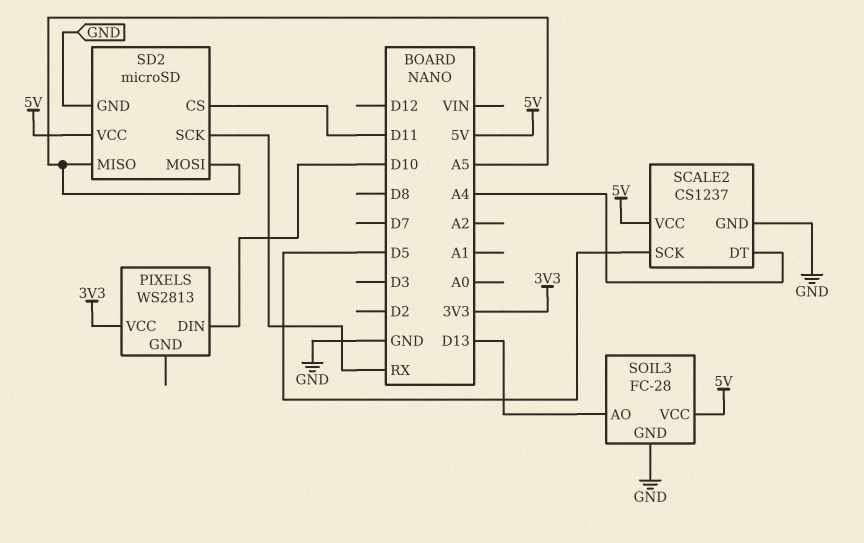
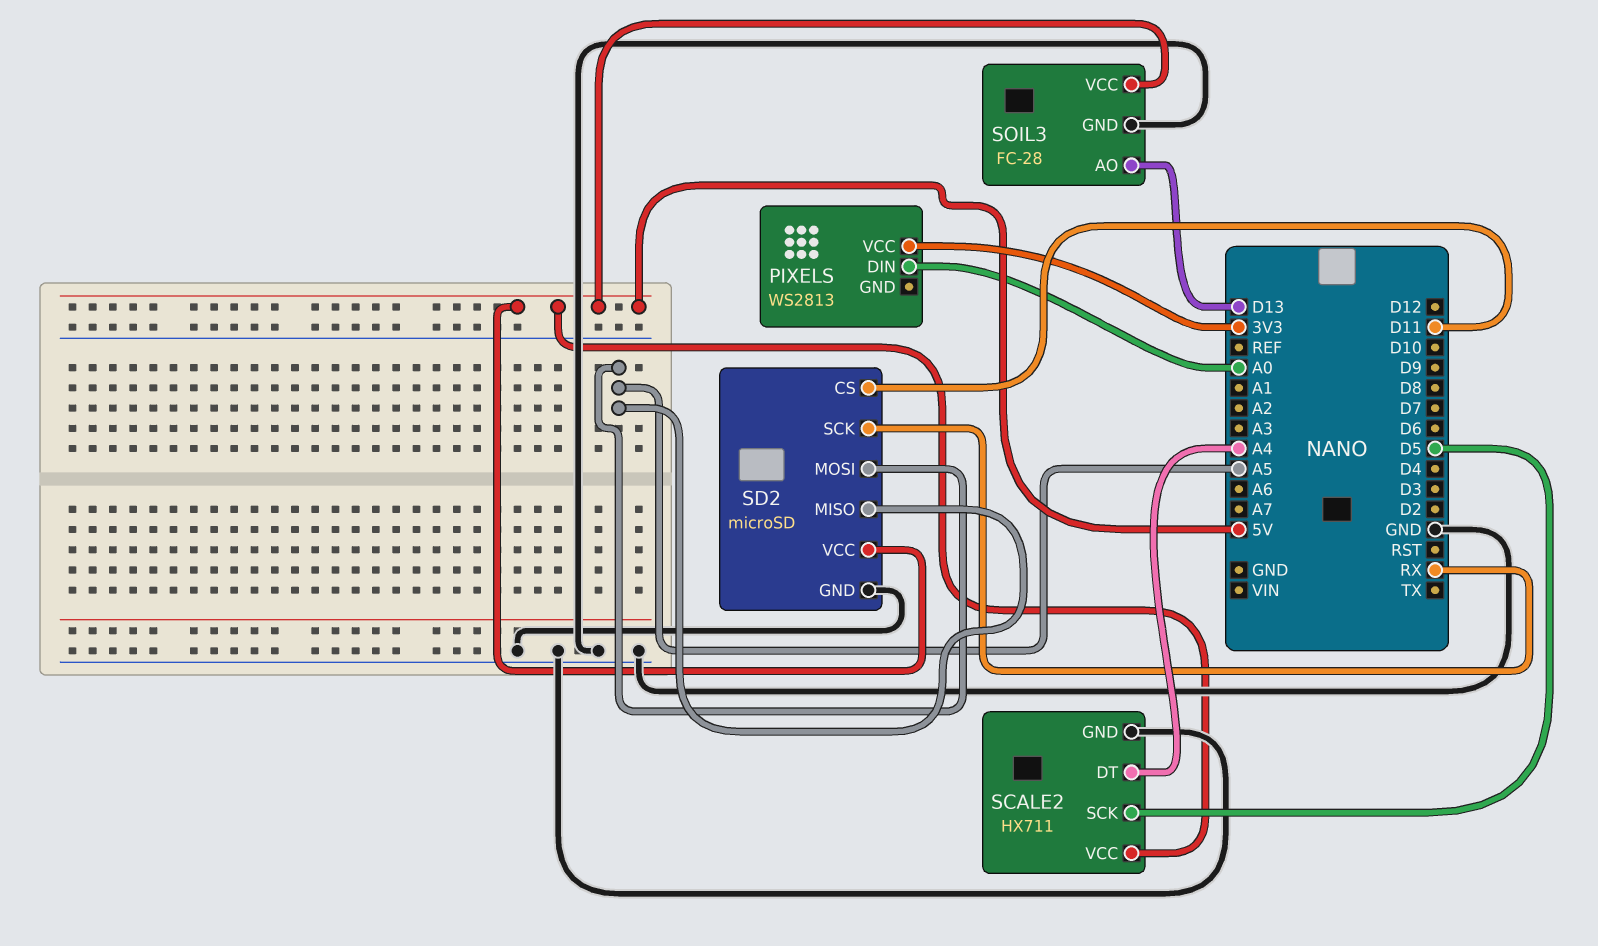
PIXELS pin DIN: D10 -> A0
SCALE2: CS1237 -> HX711

